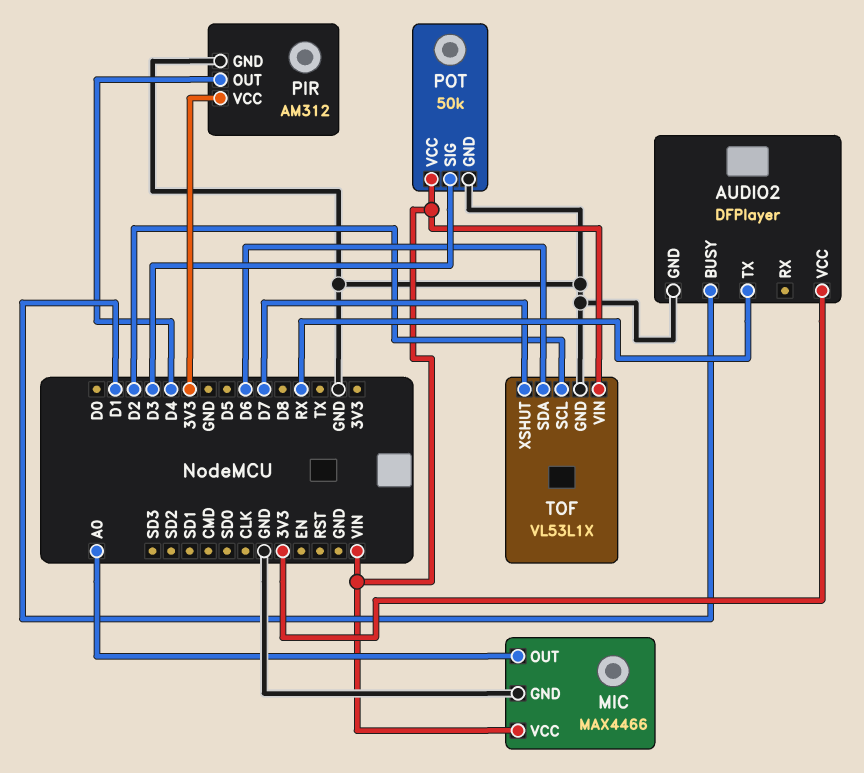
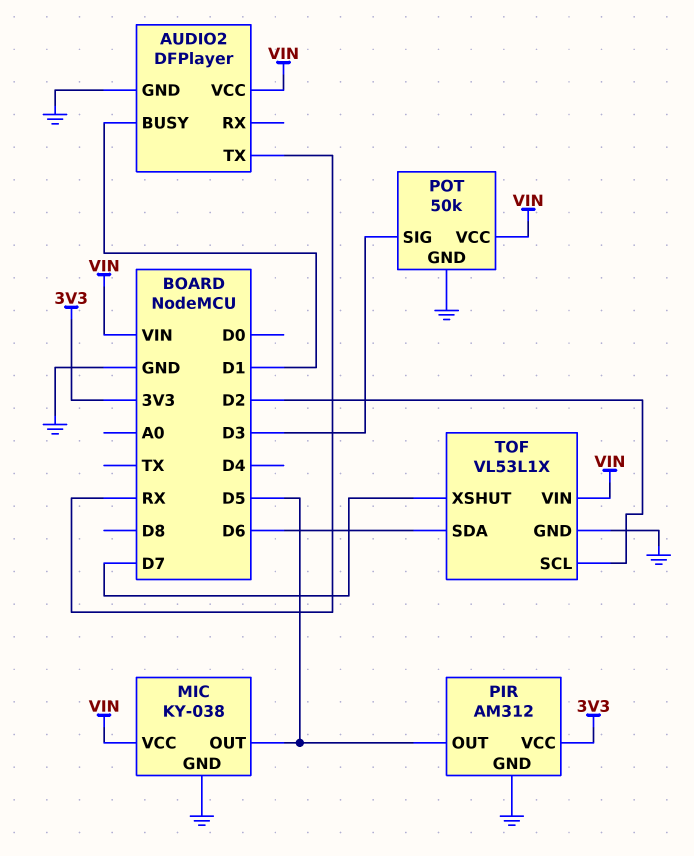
AUDIO2 pin VCC: 3V3 -> VIN
MIC: MAX4466 -> KY-038
MIC pin OUT: A0 -> D5
PIR pin OUT: D4 -> D5

